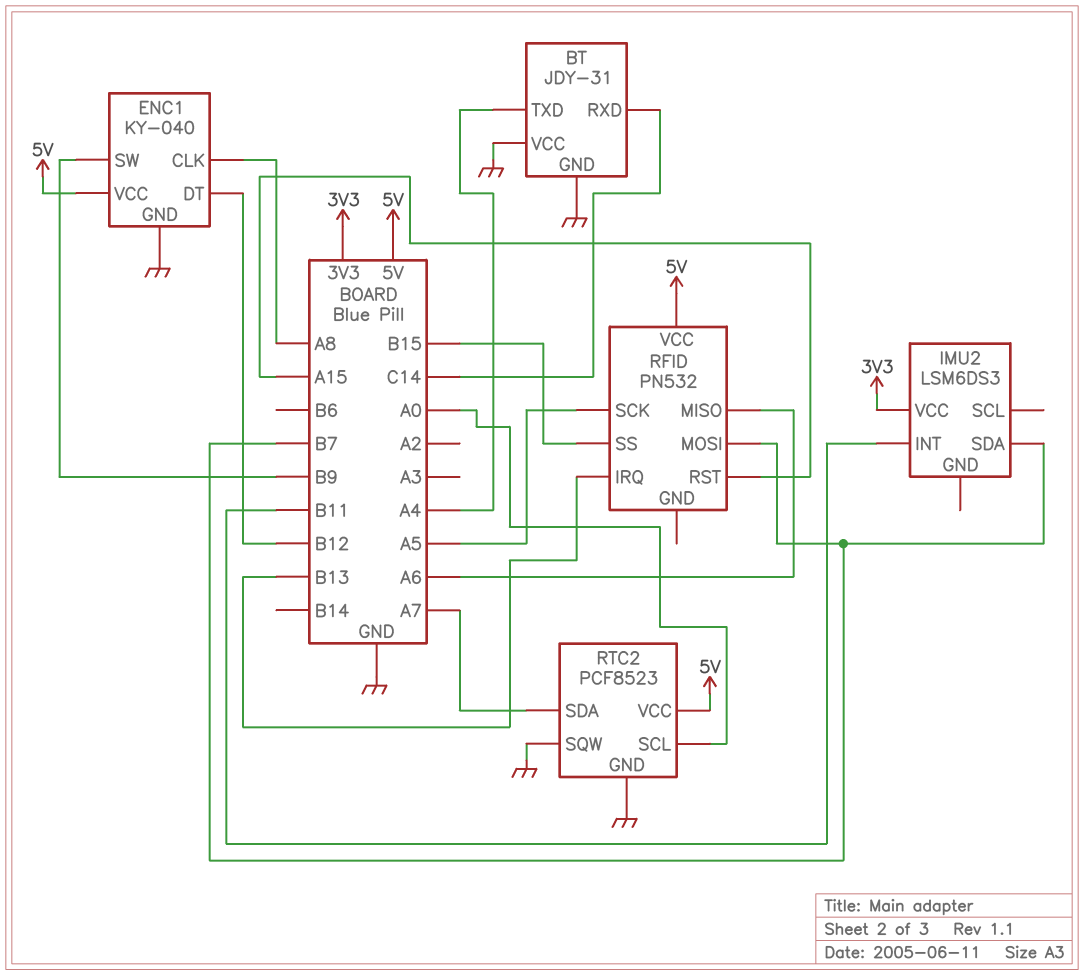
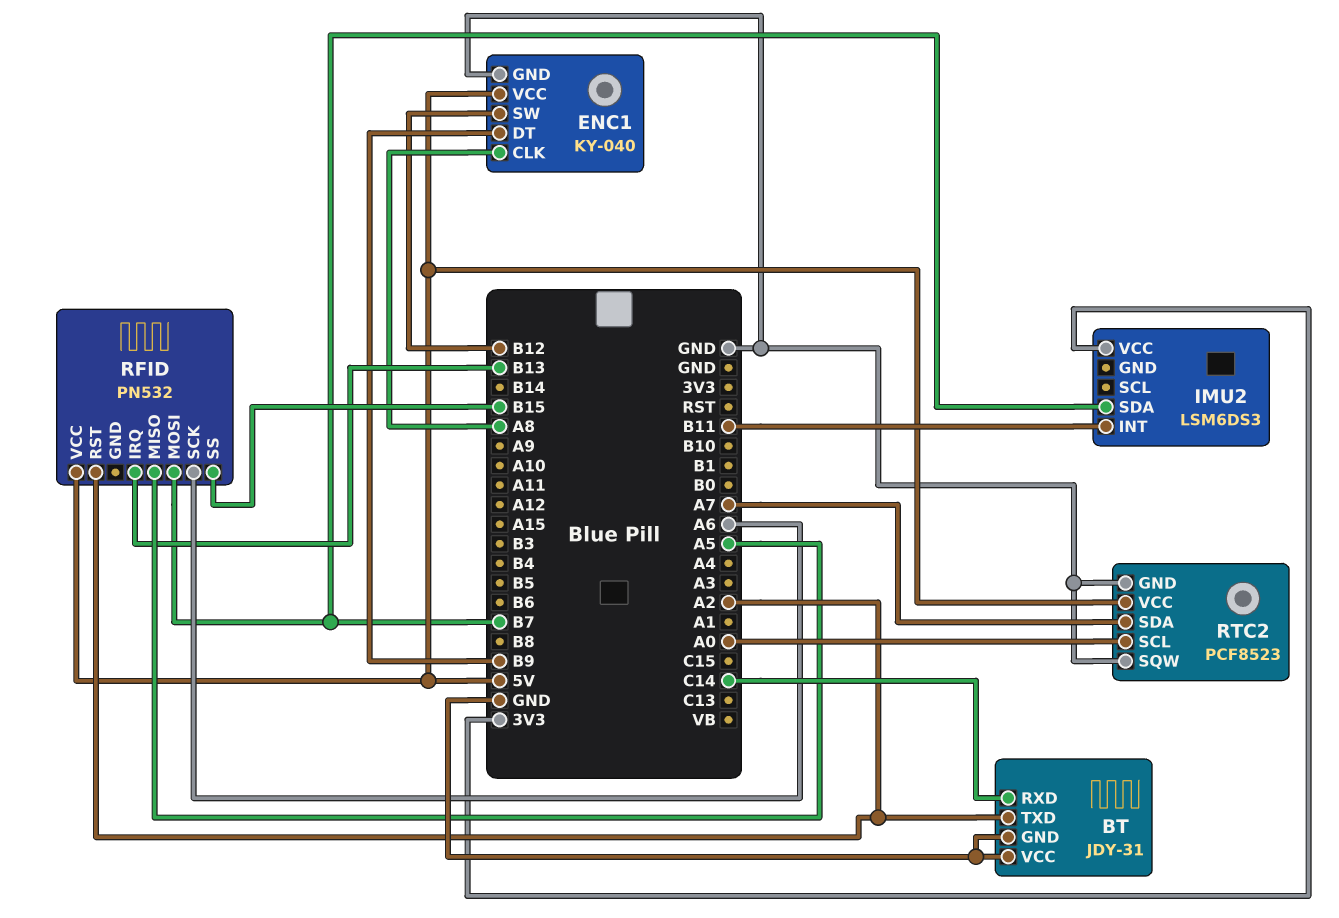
BT pin TXD: A4 -> A2
ENC1 pin DT: B12 -> B9
ENC1 pin SW: B9 -> B12
RFID pin MISO: A6 -> A5
RFID pin RST: A15 -> A2
RFID pin SCK: A5 -> A6

